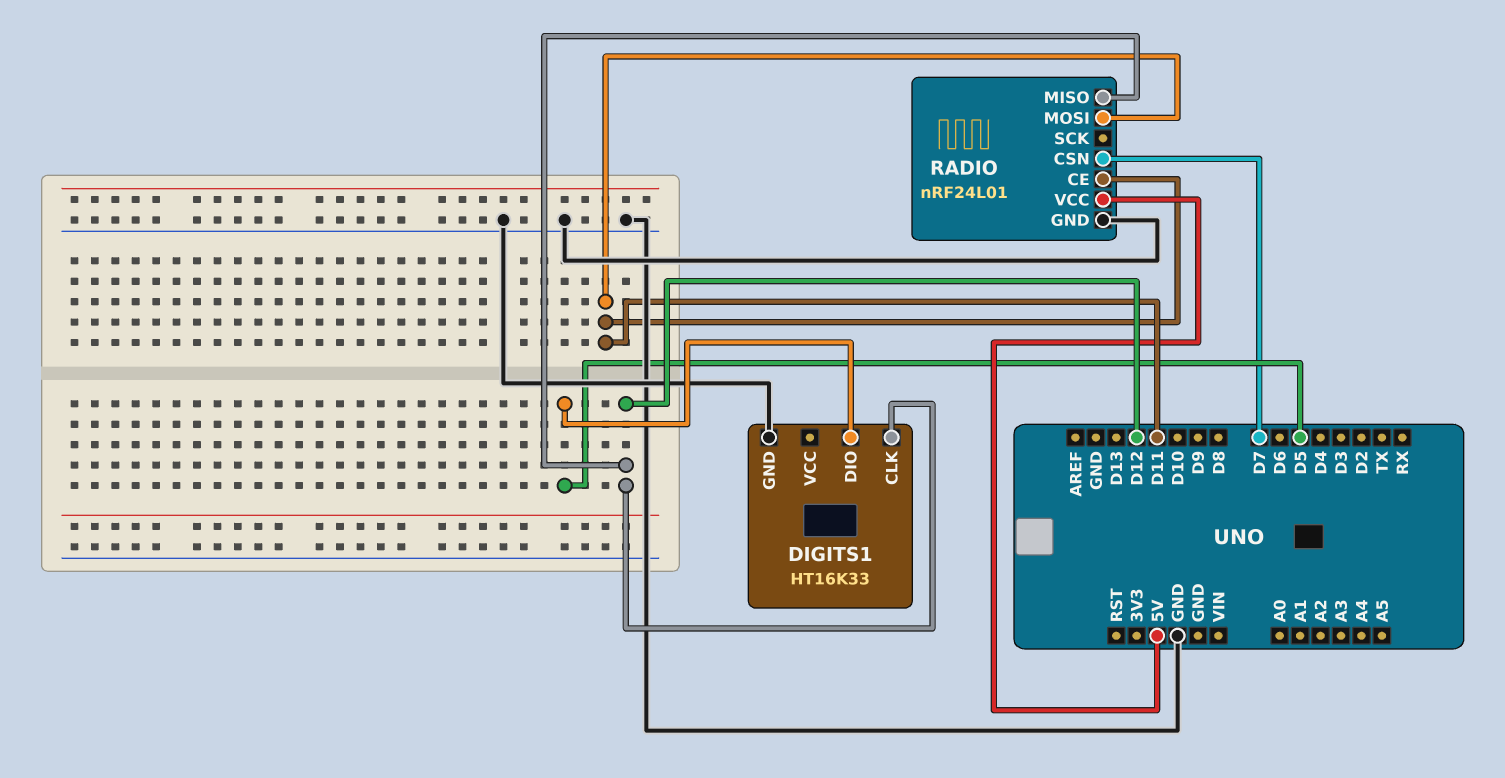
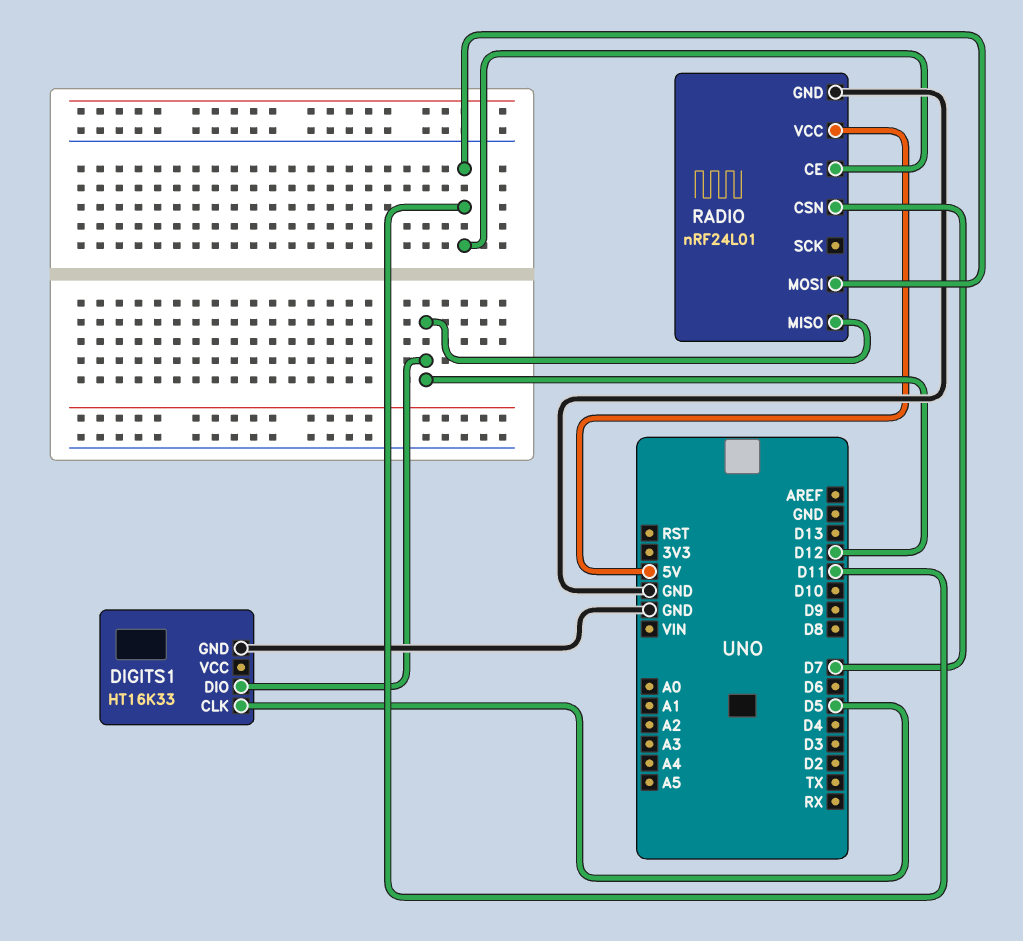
DIGITS1 pin CLK: D12 -> D5
DIGITS1 pin DIO: D5 -> D12

